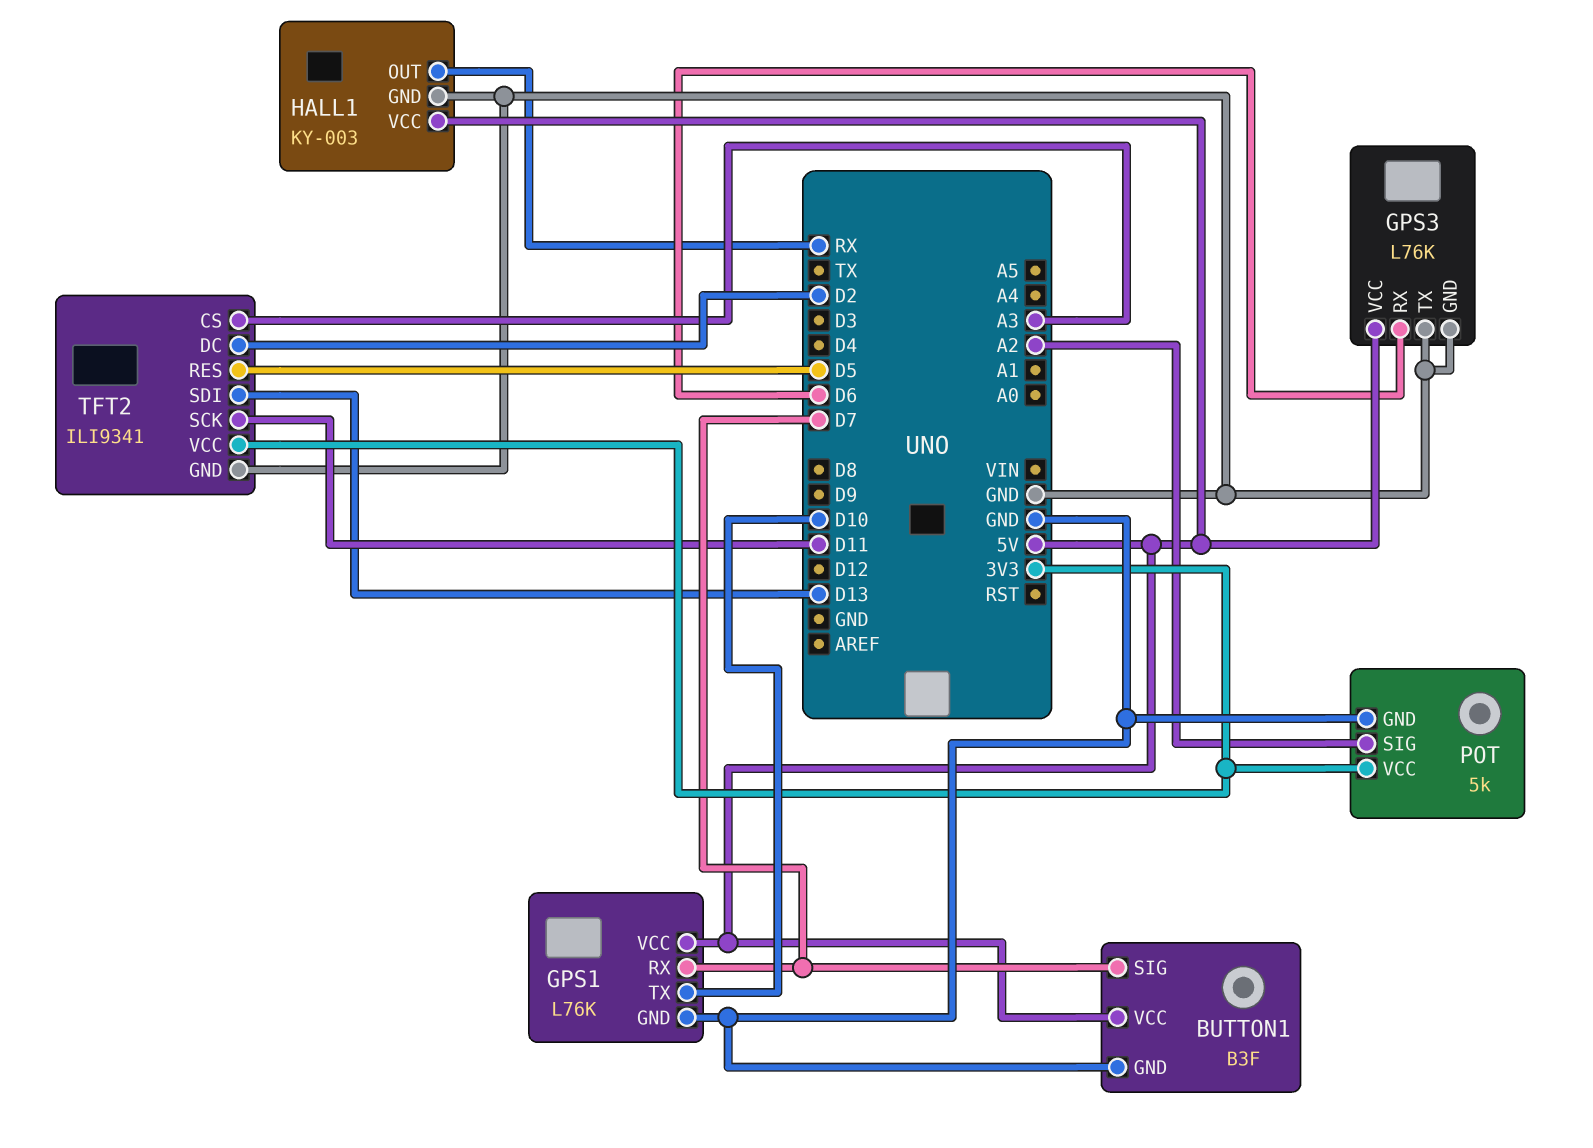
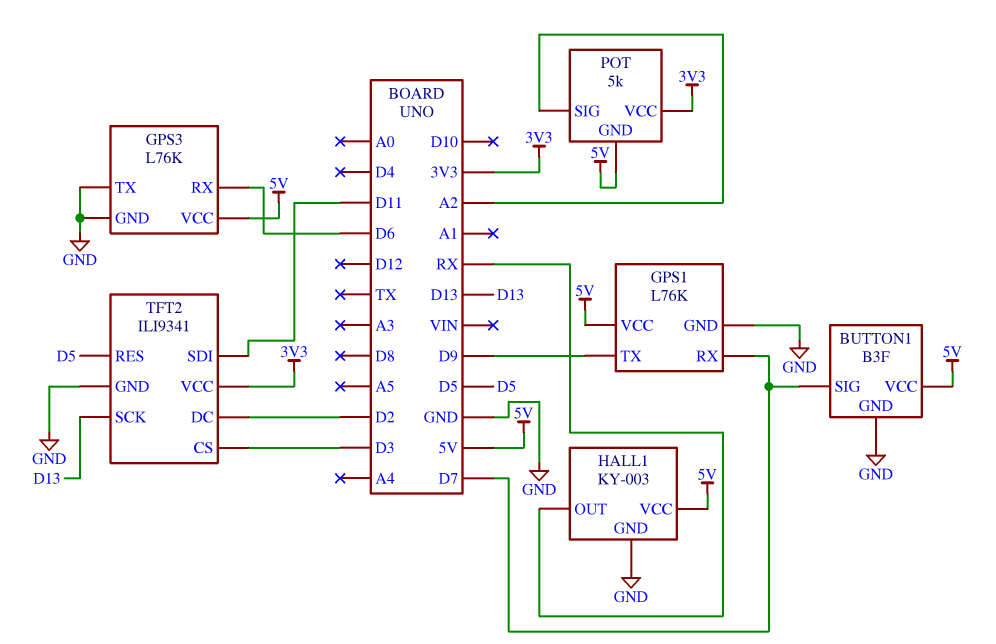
GPS1 pin TX: D10 -> D9
POT pin GND: GND -> 5V
TFT2 pin CS: A3 -> D3
TFT2 pin SCK: D11 -> D13
TFT2 pin SDI: D13 -> D11

